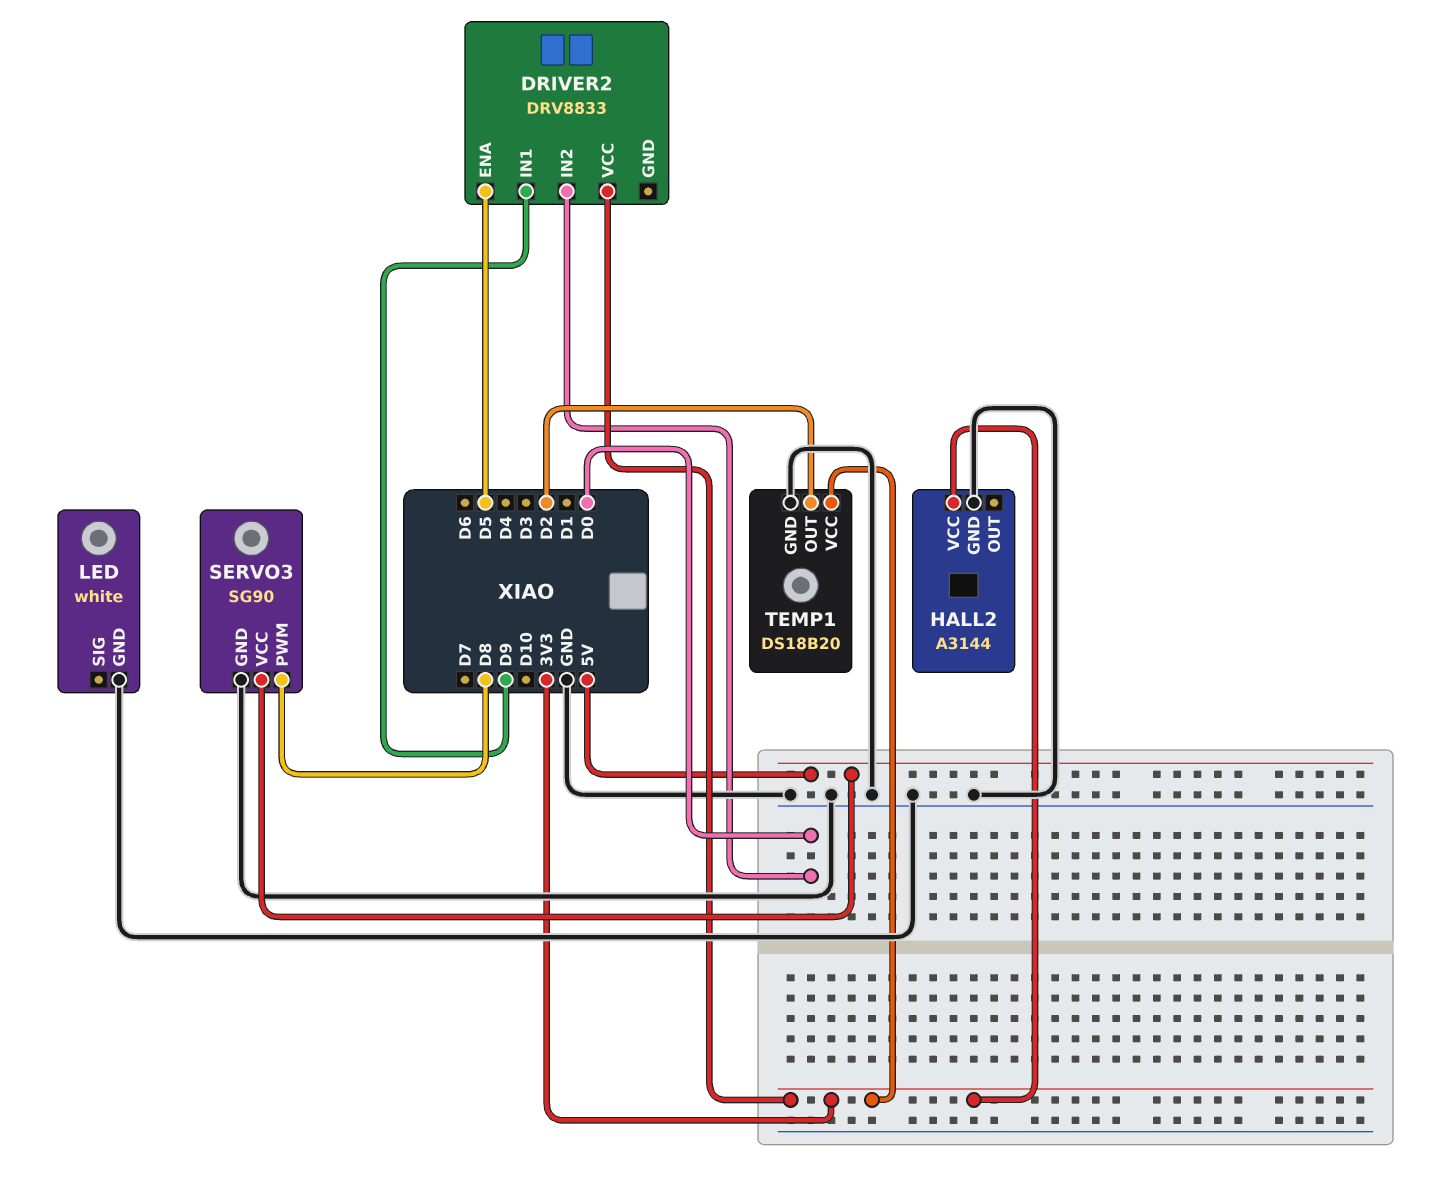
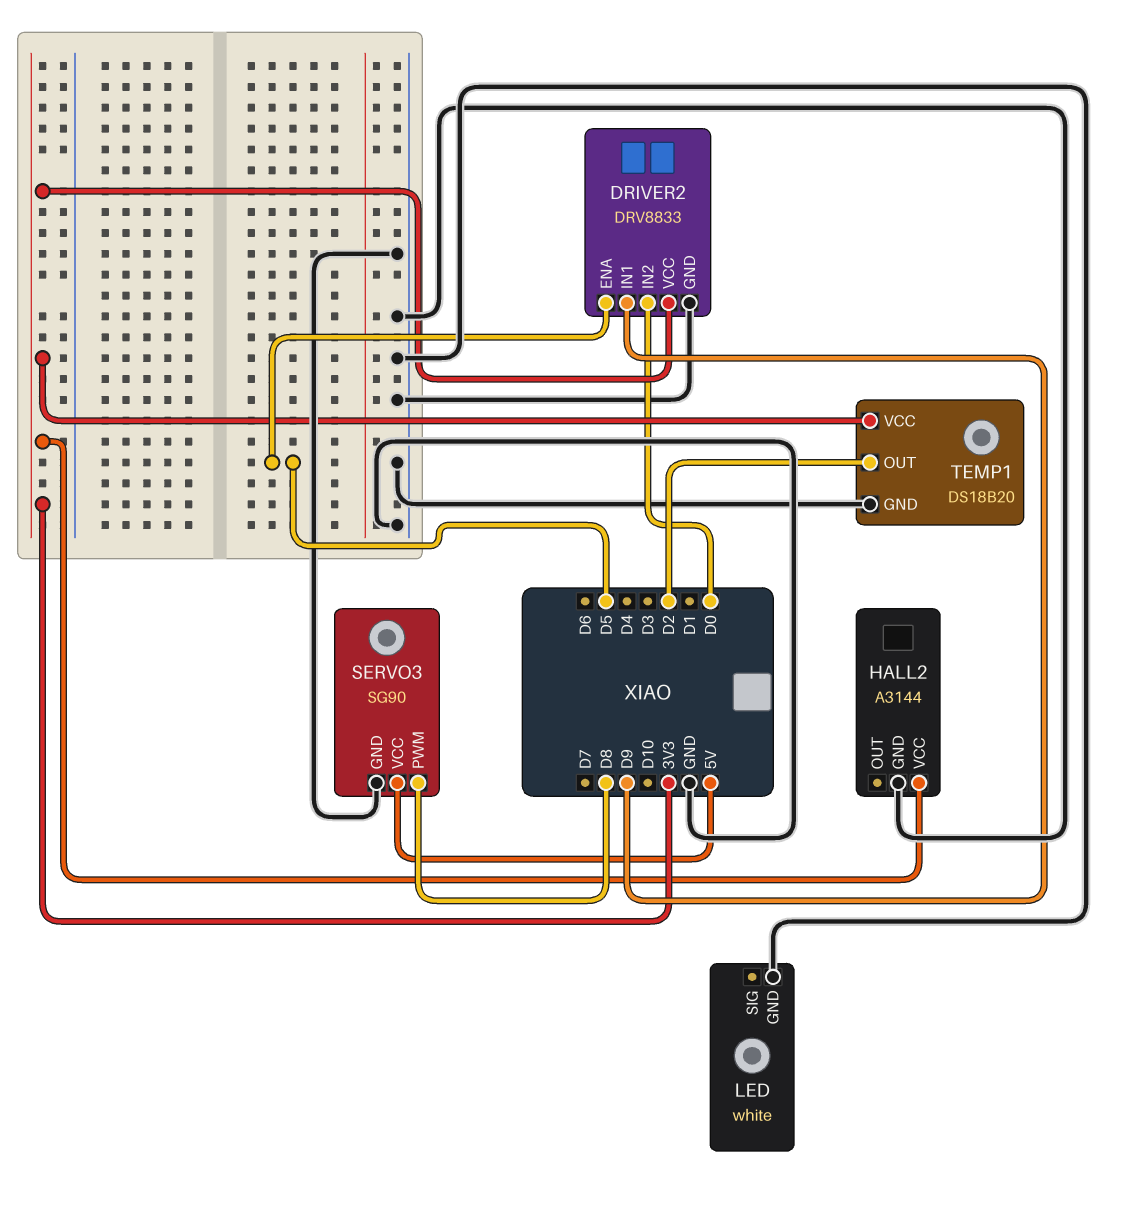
DRIVER2 pin GND: none -> GND

